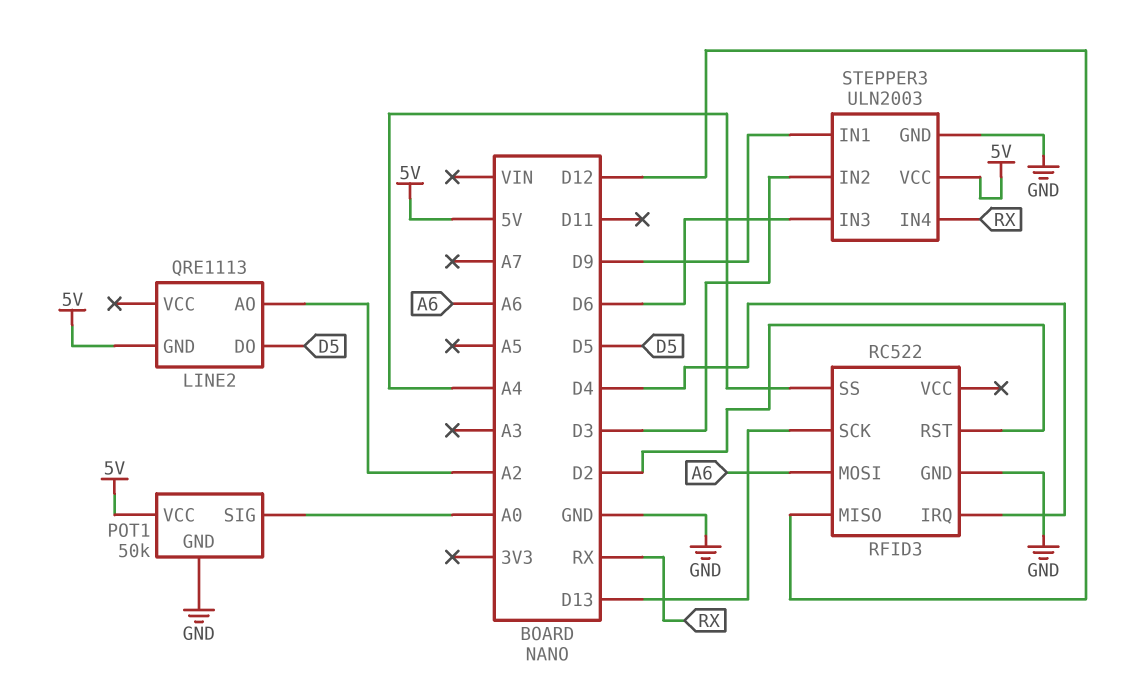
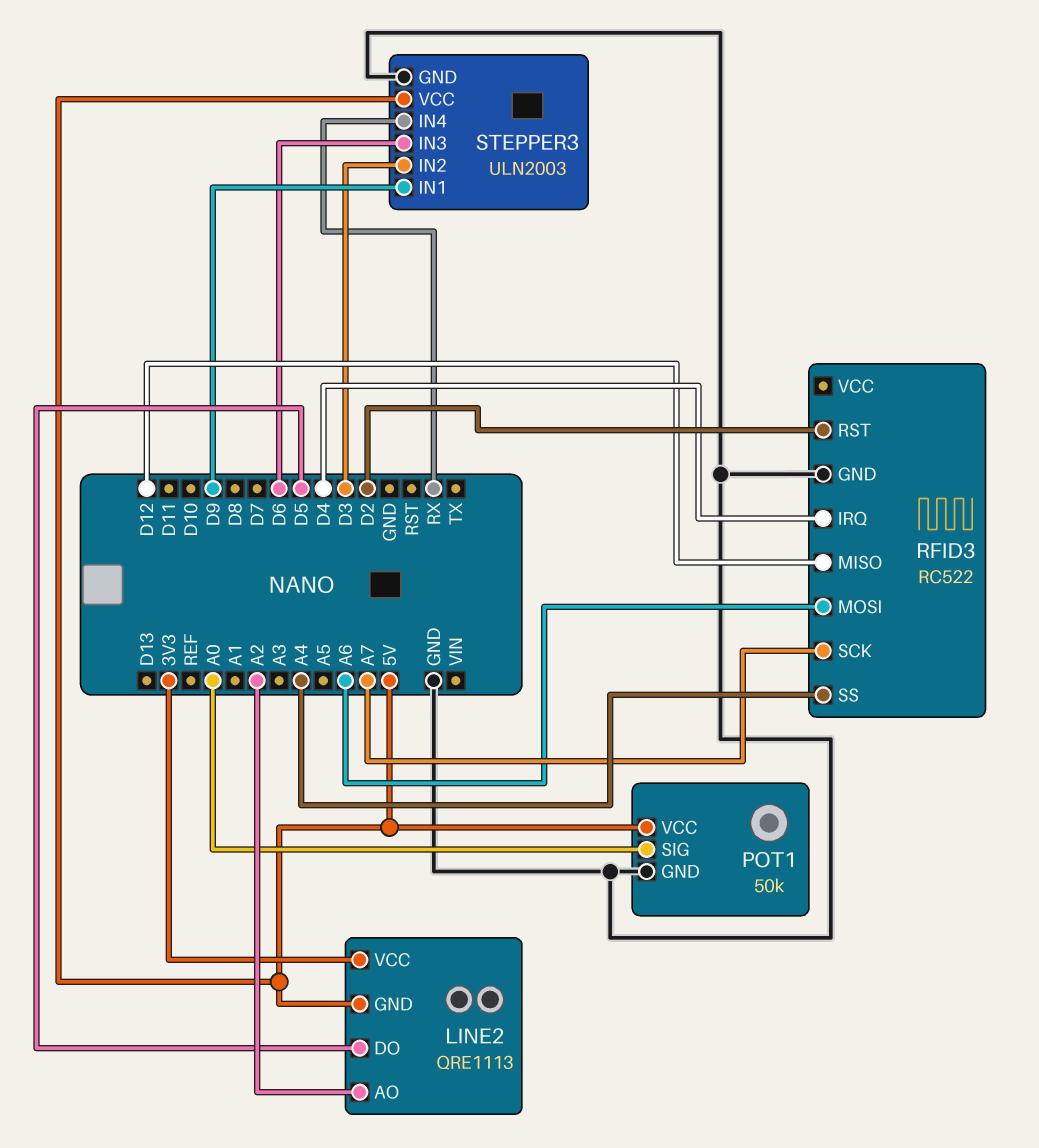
LINE2 pin VCC: none -> 3V3
RFID3 pin SCK: D13 -> A7

